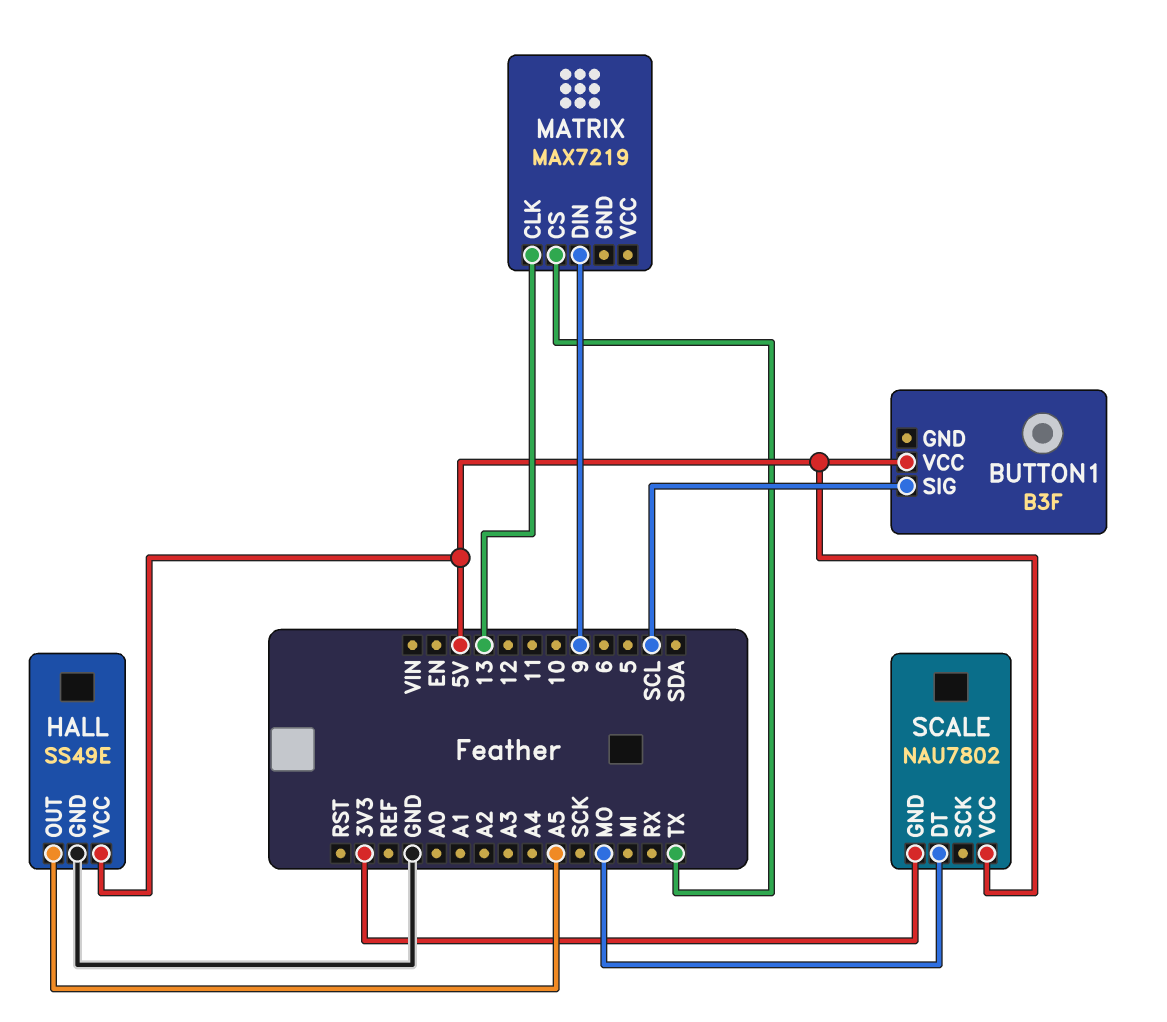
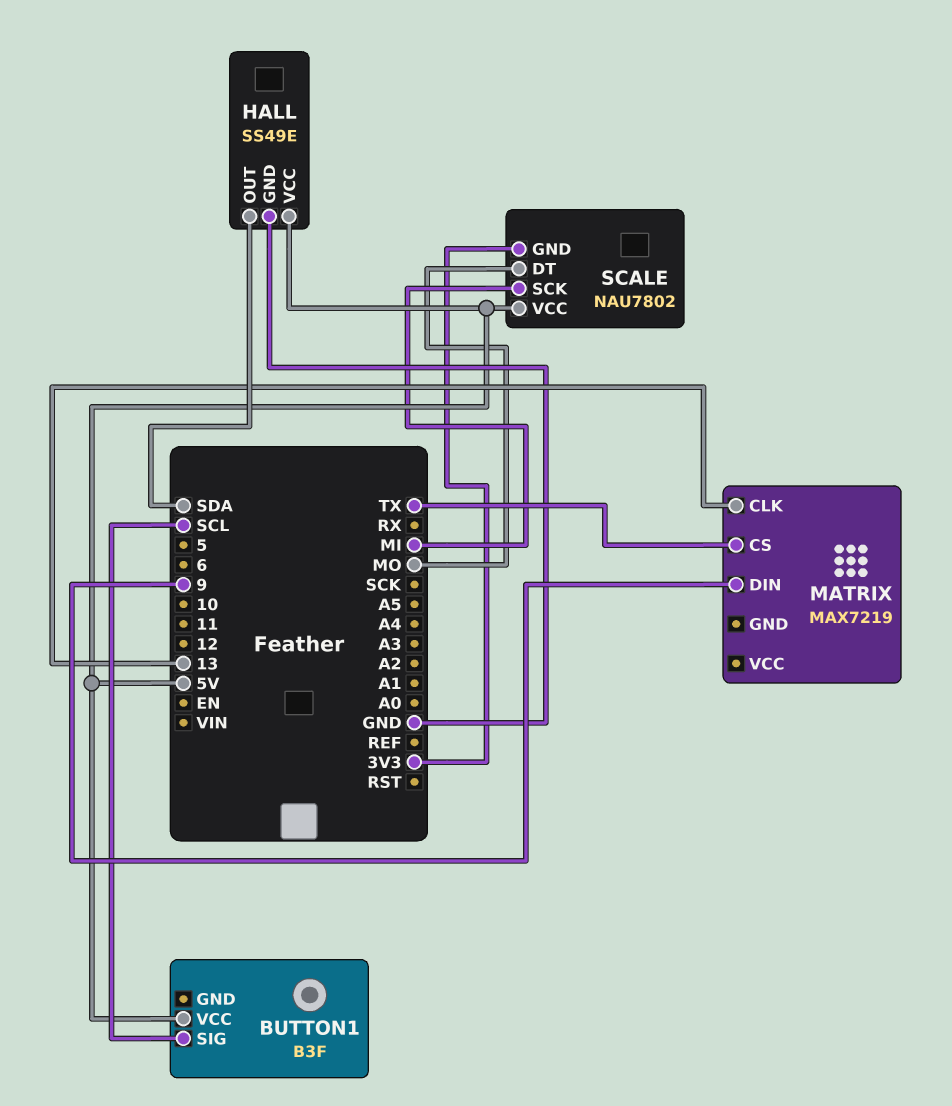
HALL pin OUT: A5 -> SDA
SCALE pin SCK: none -> MI

